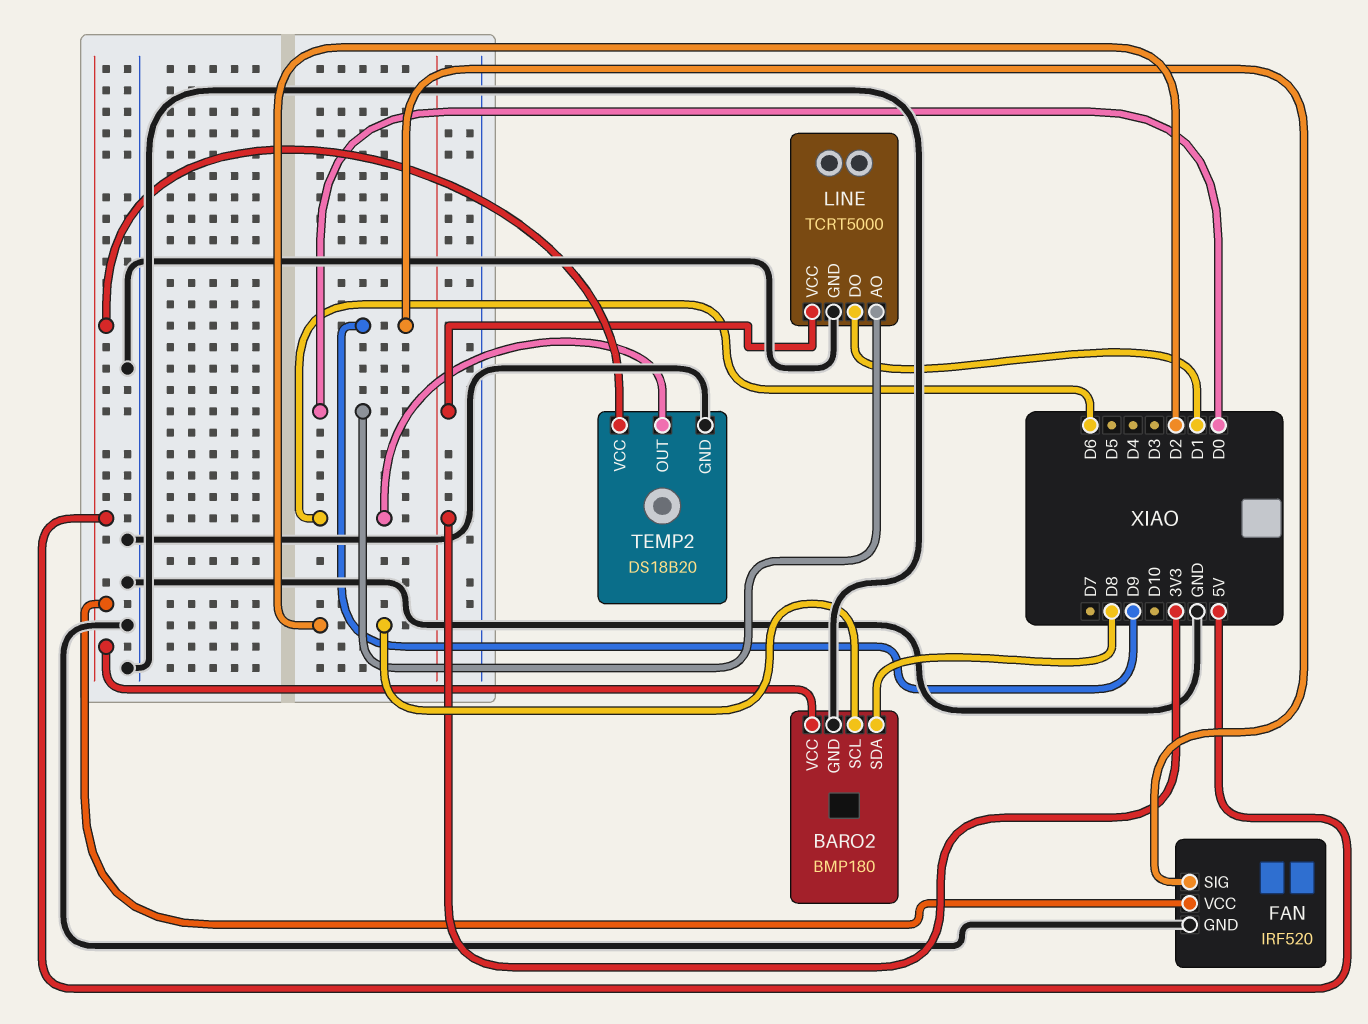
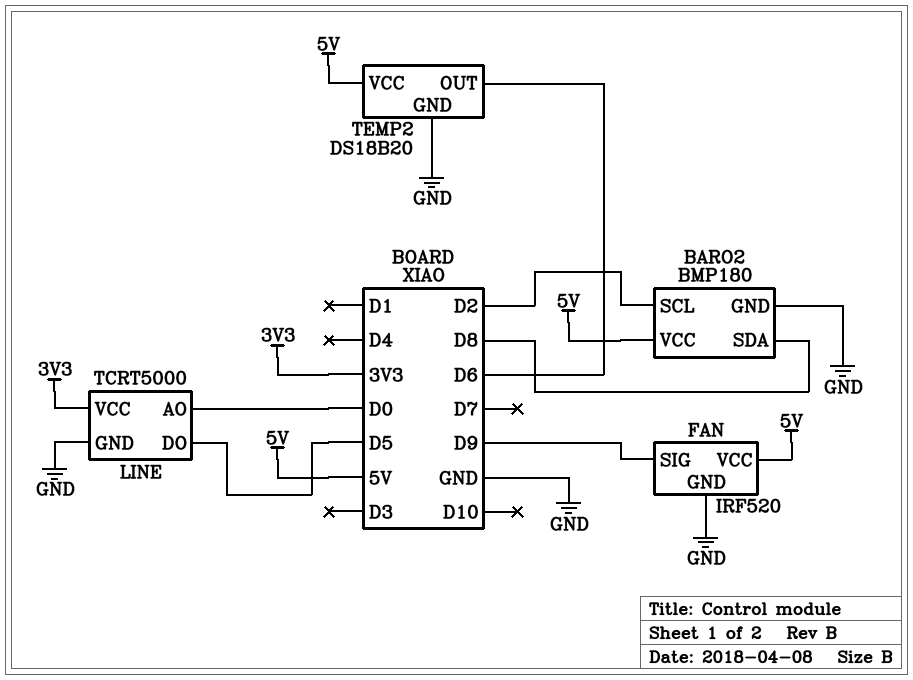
LINE pin DO: D1 -> D5

